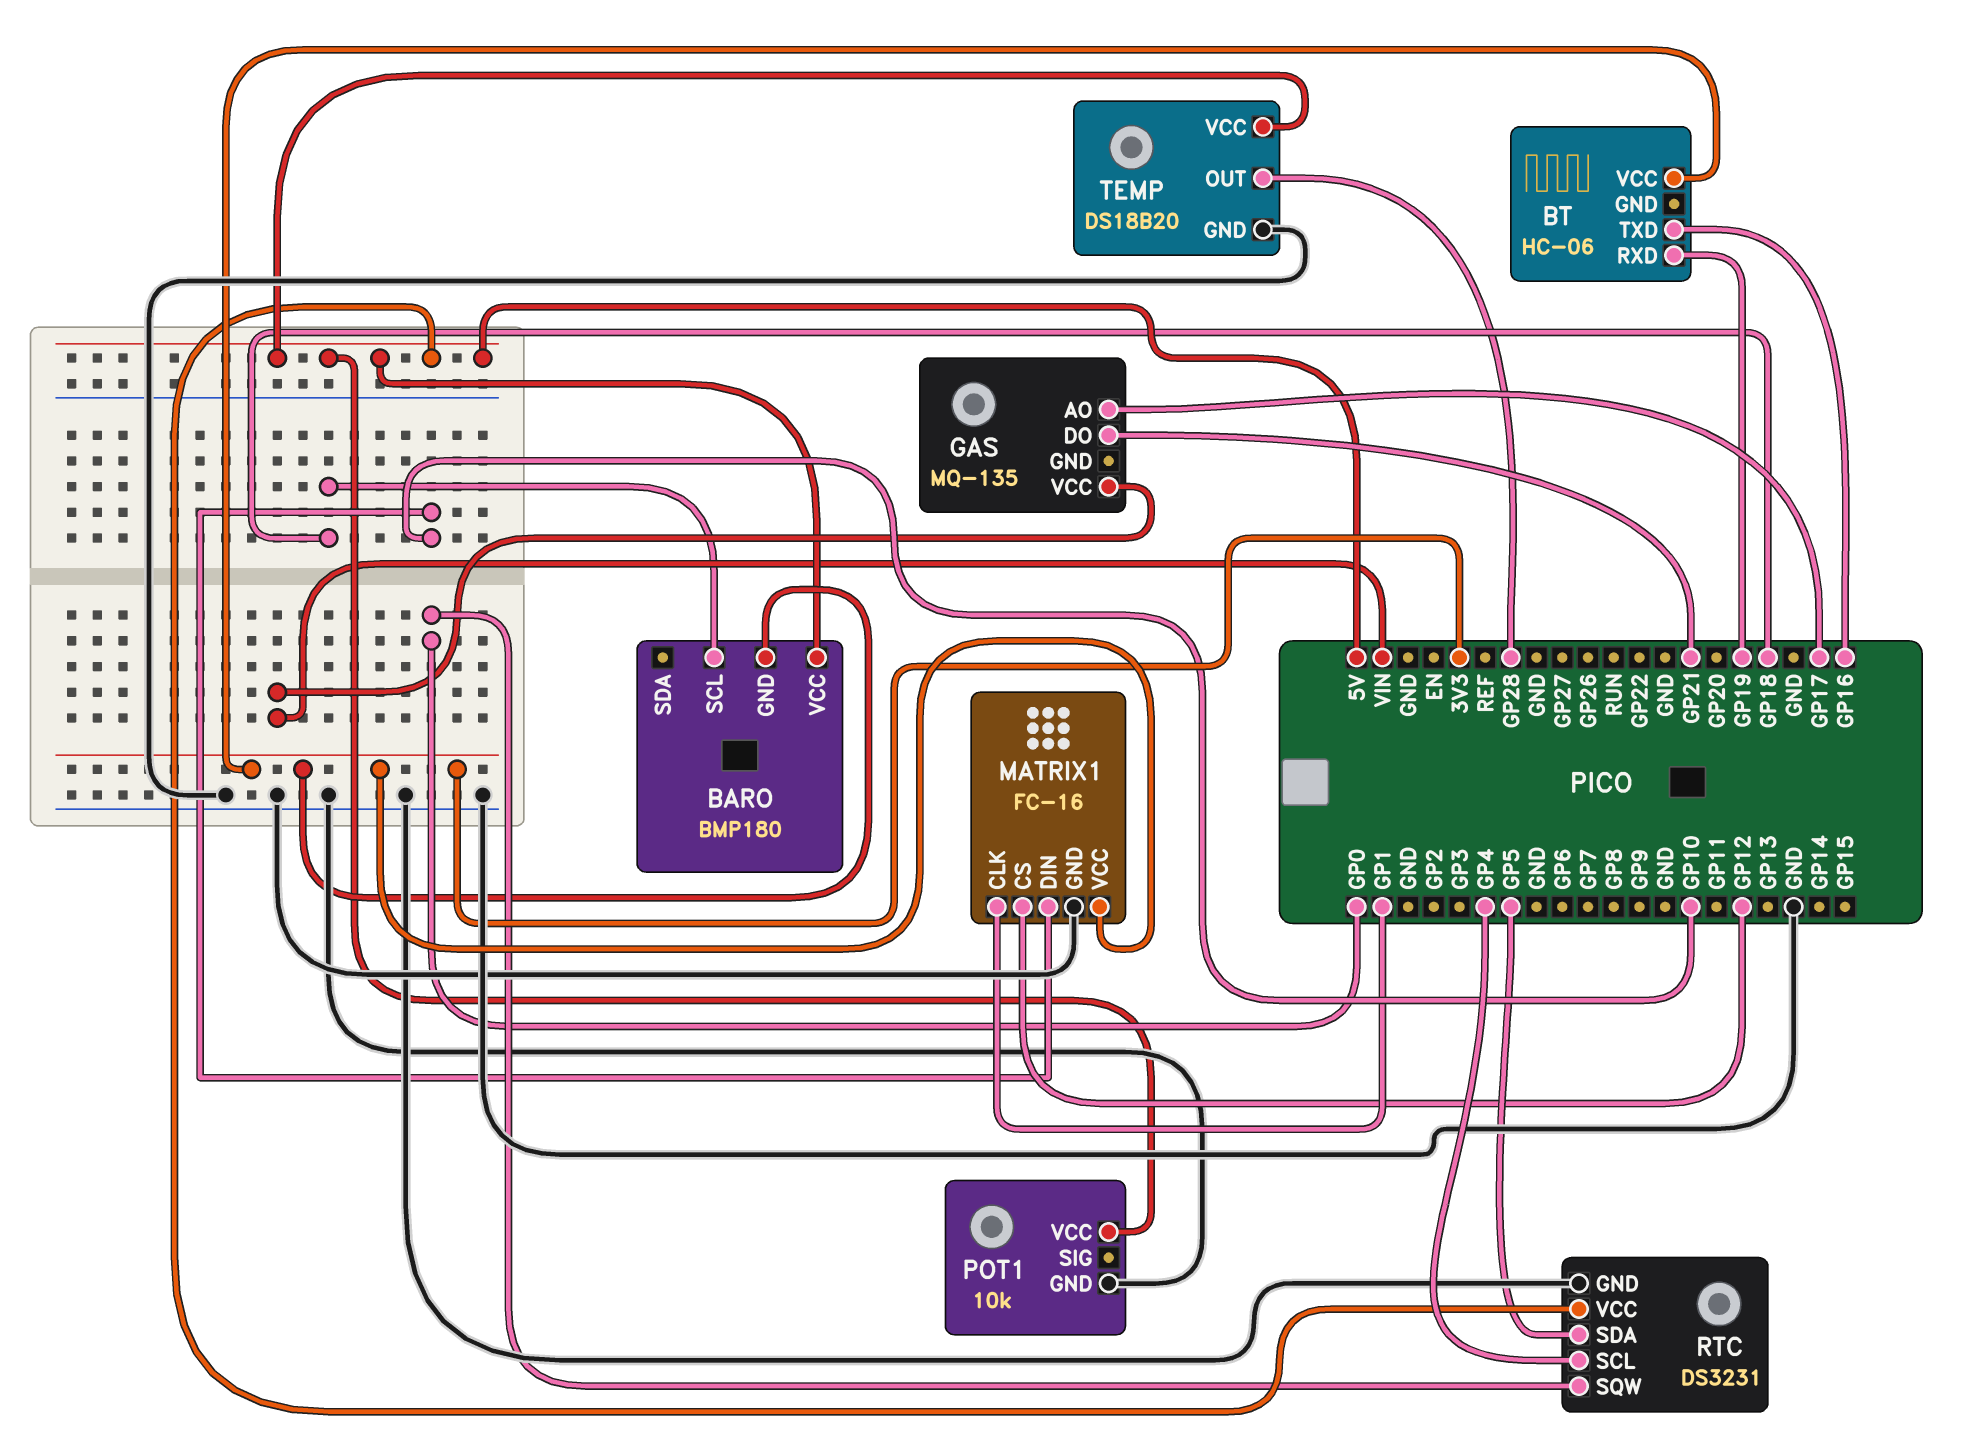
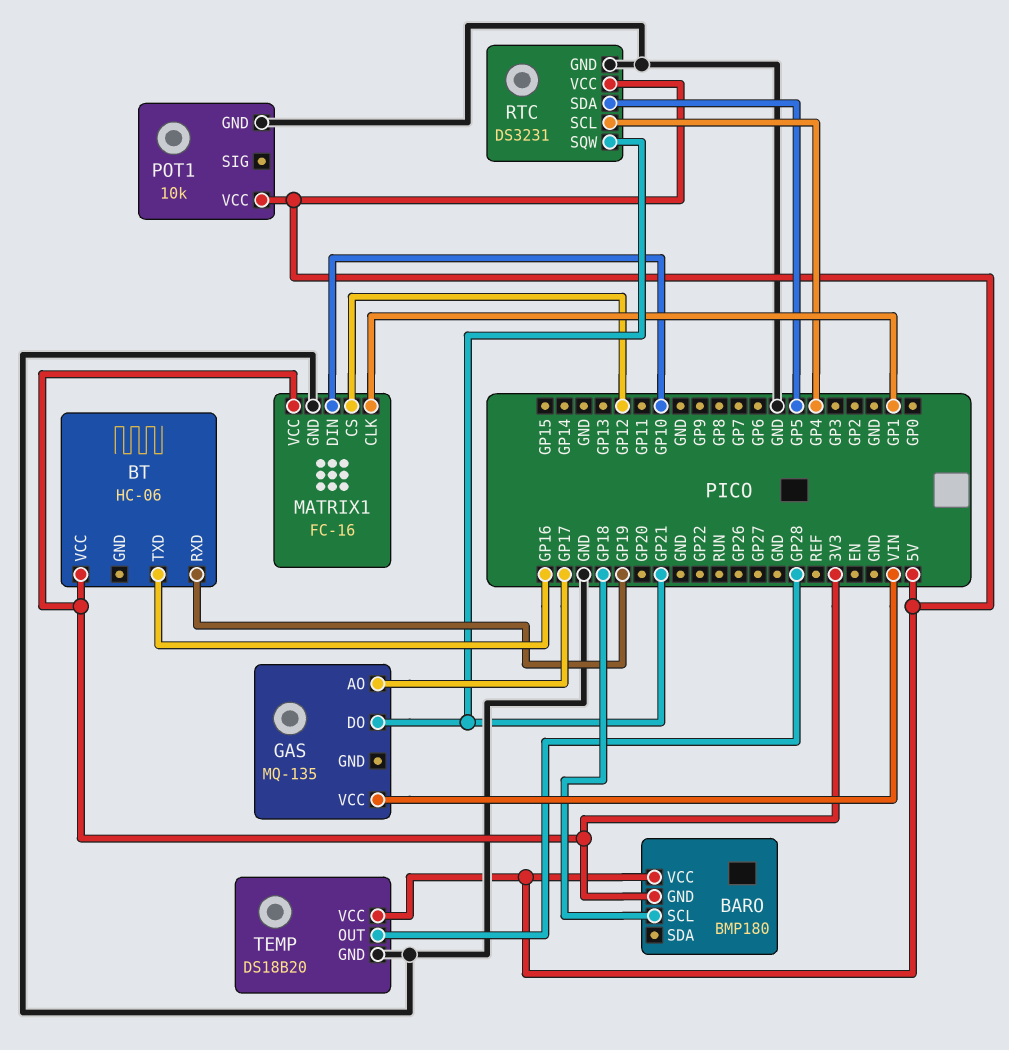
RTC pin SQW: GP0 -> GP21

